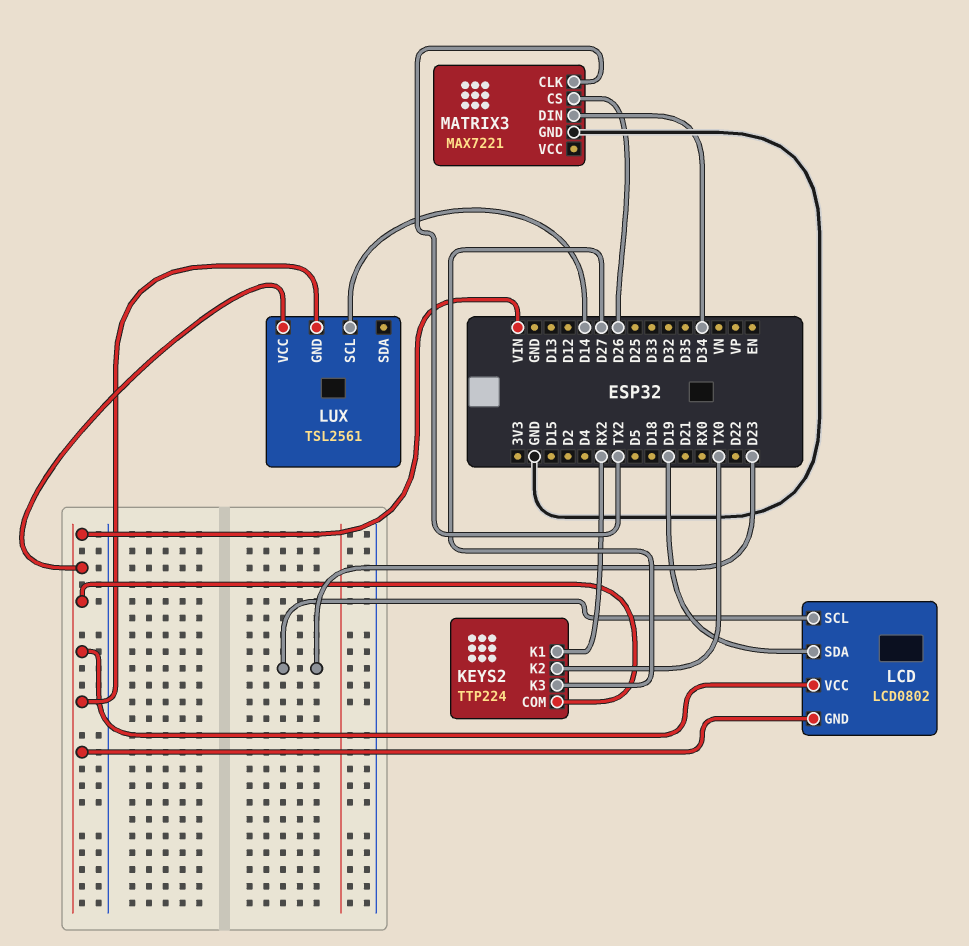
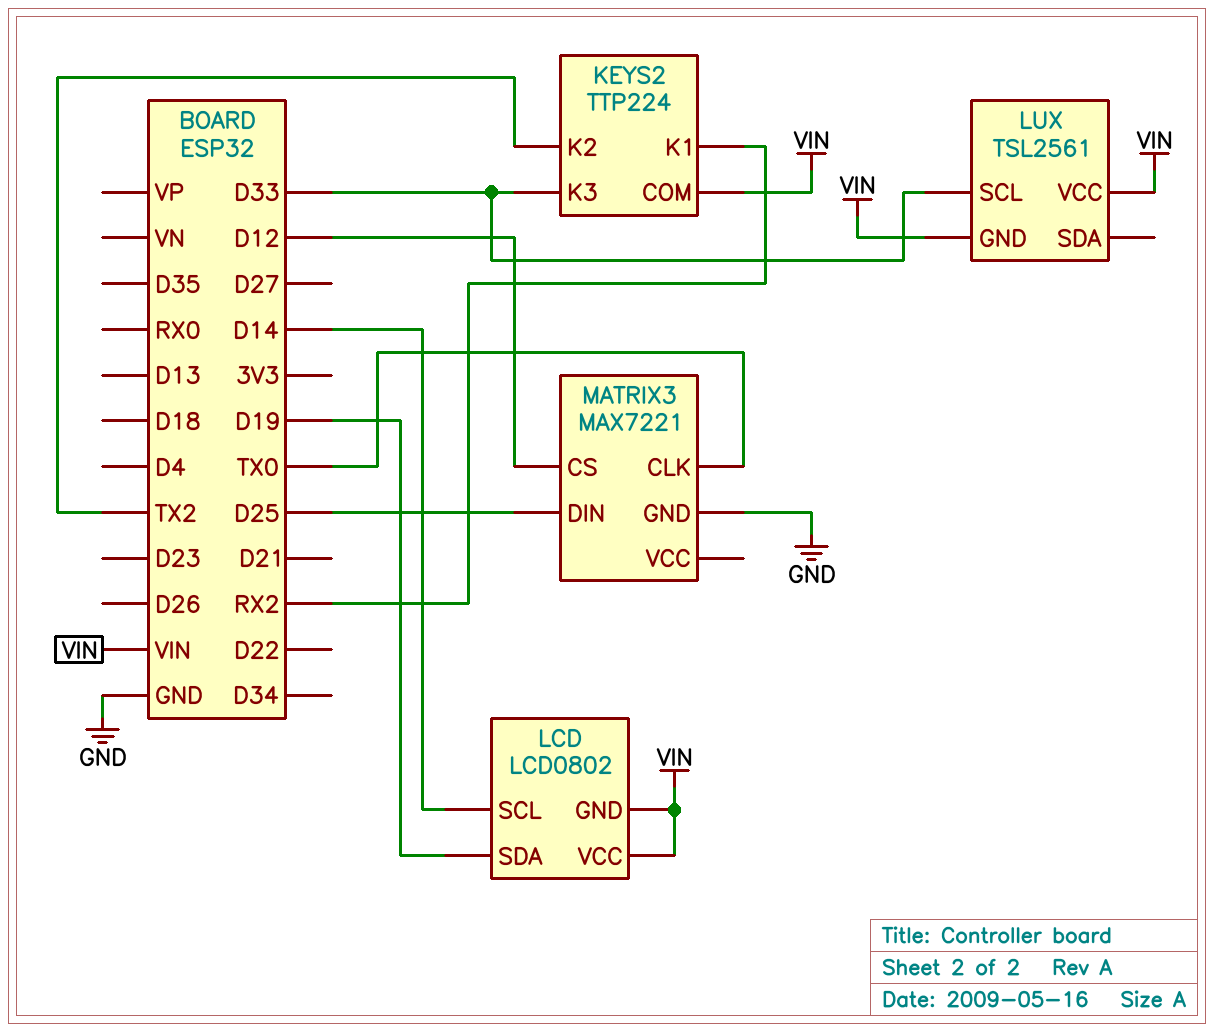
KEYS2 pin K2: TX0 -> TX2
KEYS2 pin K3: D27 -> D33
LCD pin SCL: D23 -> D14
LUX pin SCL: D14 -> D33
MATRIX3 pin CLK: TX2 -> TX0
MATRIX3 pin CS: D26 -> D12
MATRIX3 pin DIN: D34 -> D25

